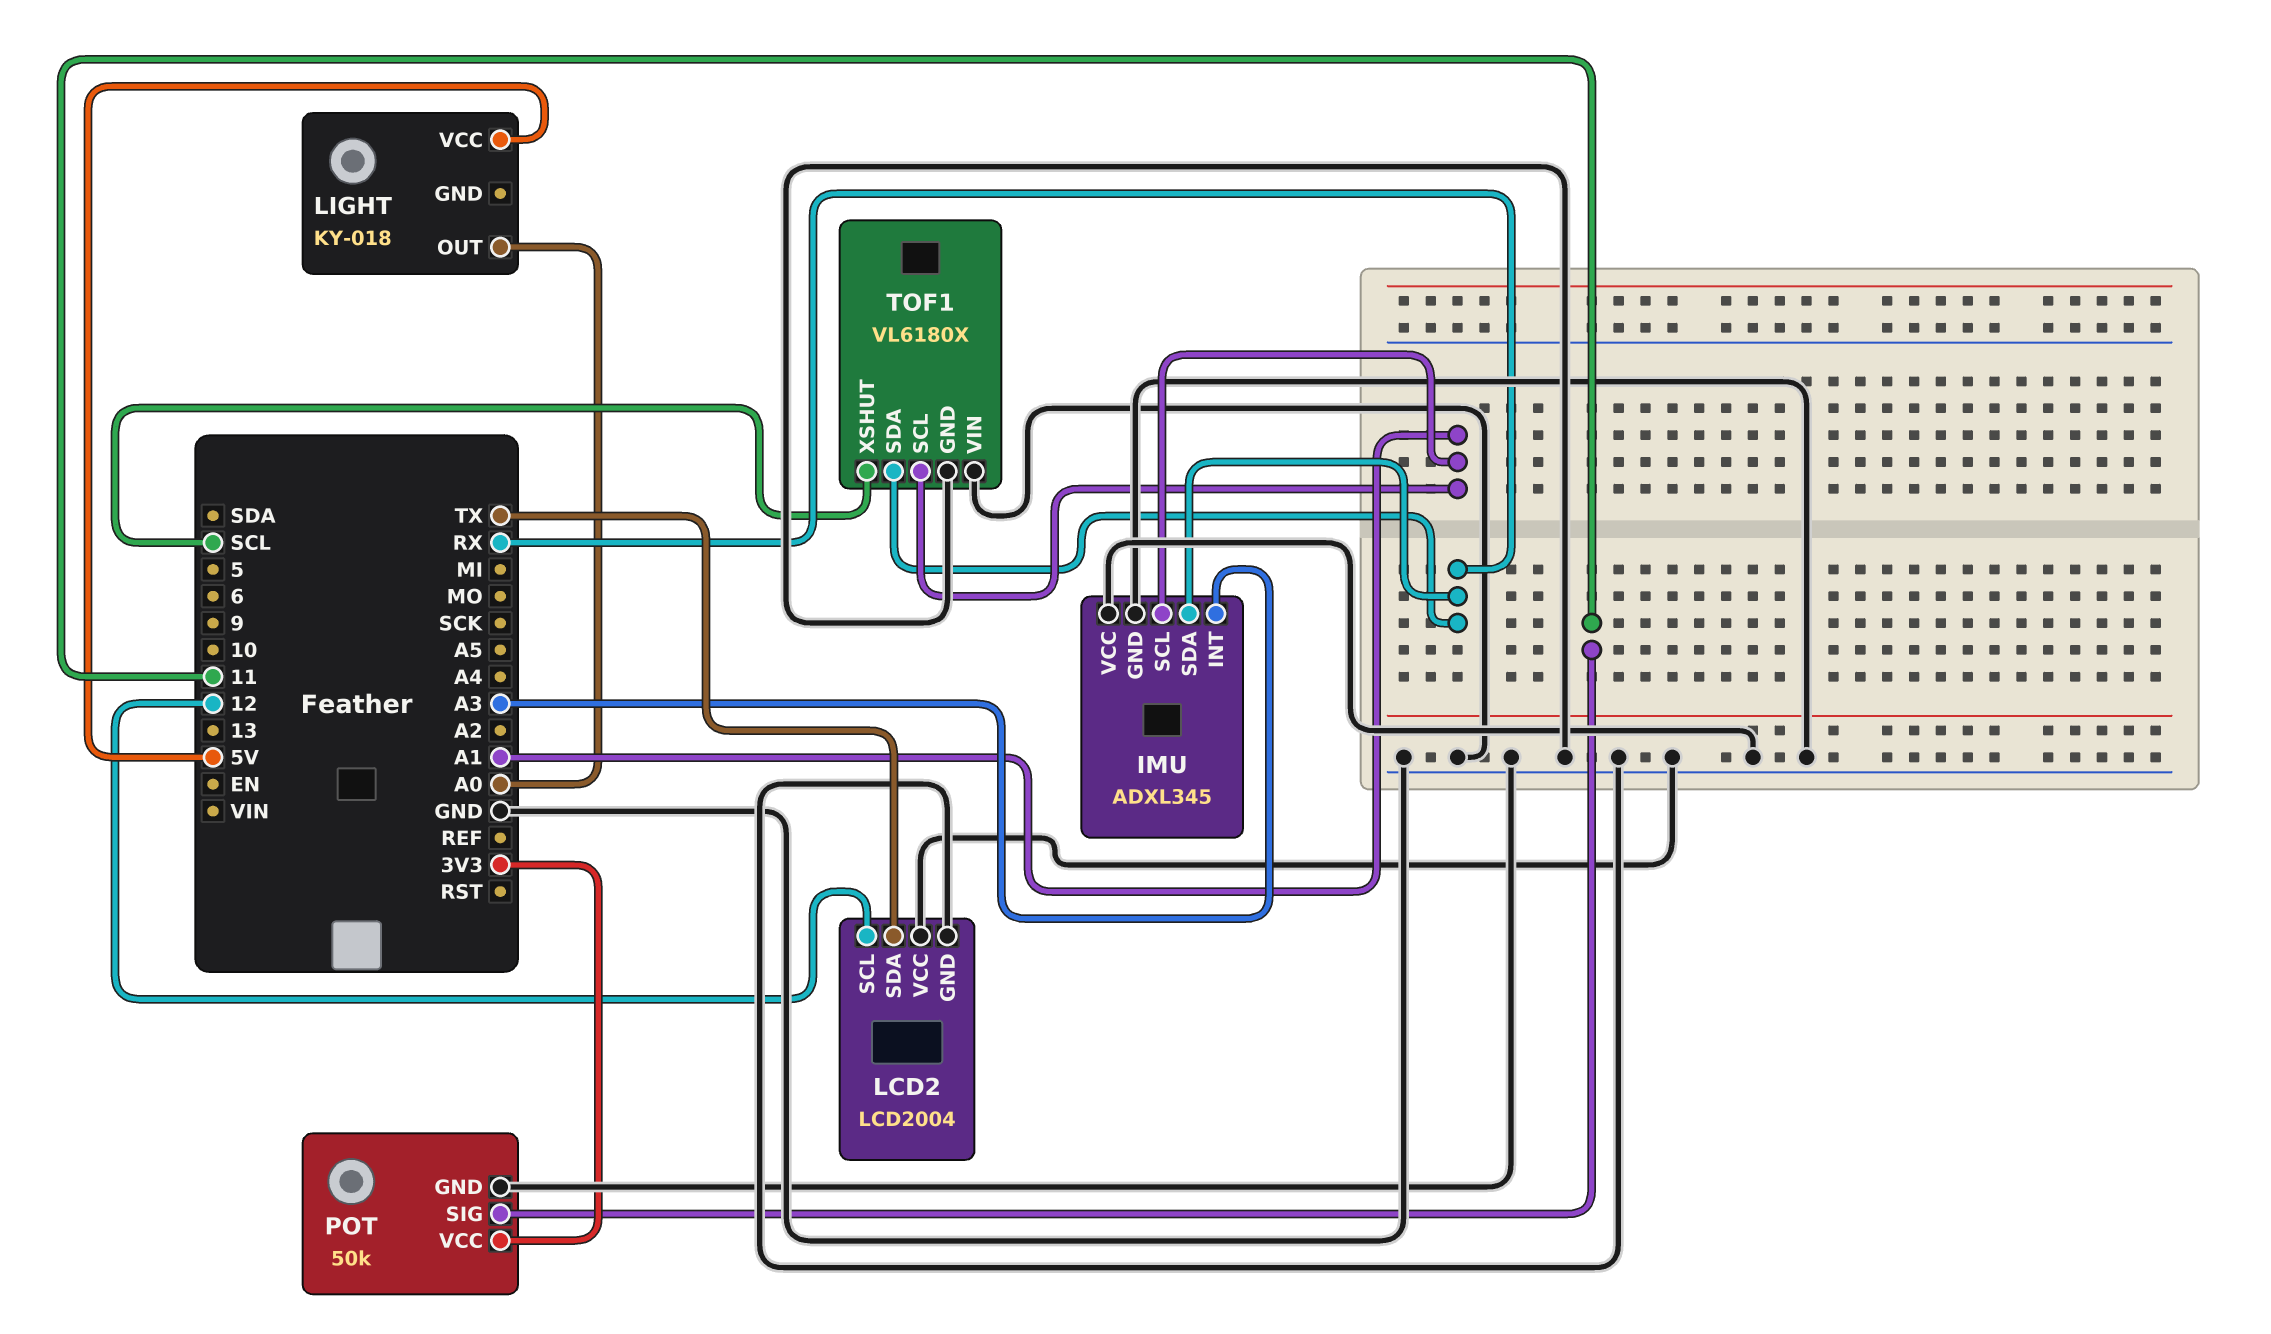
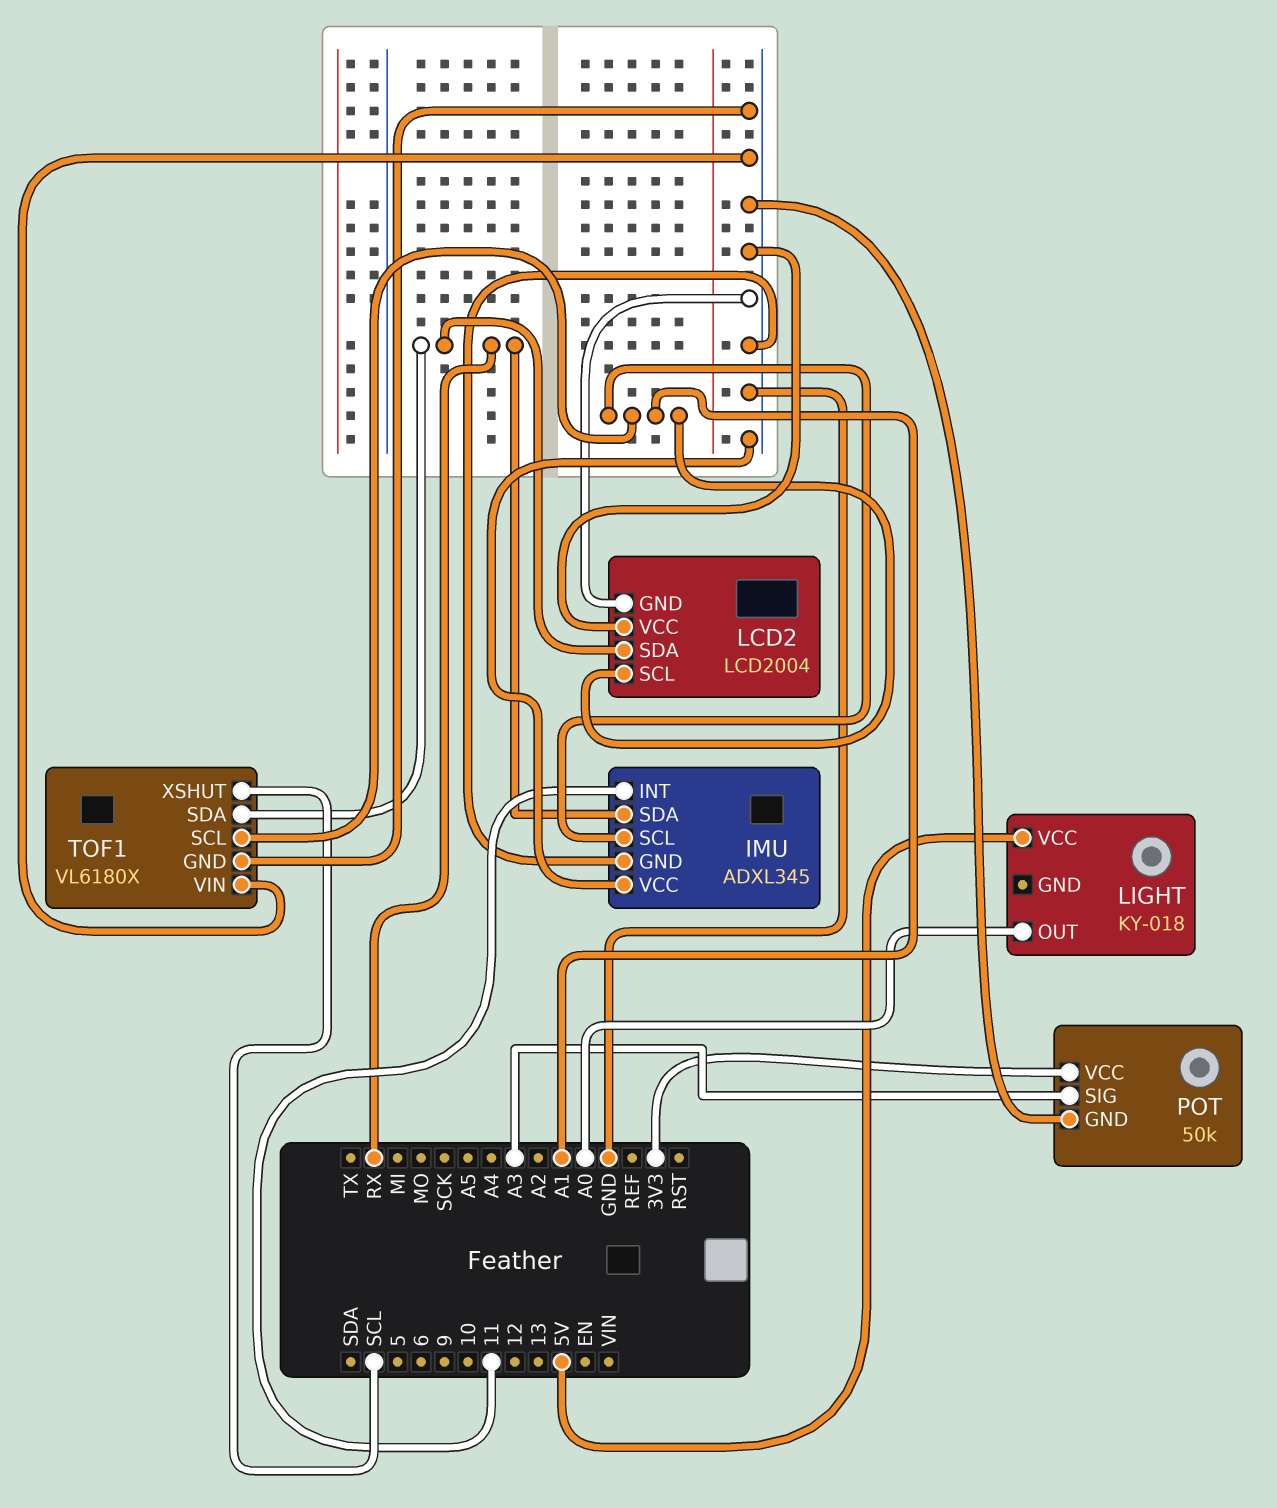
IMU pin INT: A3 -> 11
LCD2 pin SCL: 12 -> A1
LCD2 pin SDA: TX -> RX
POT pin SIG: 11 -> A3

